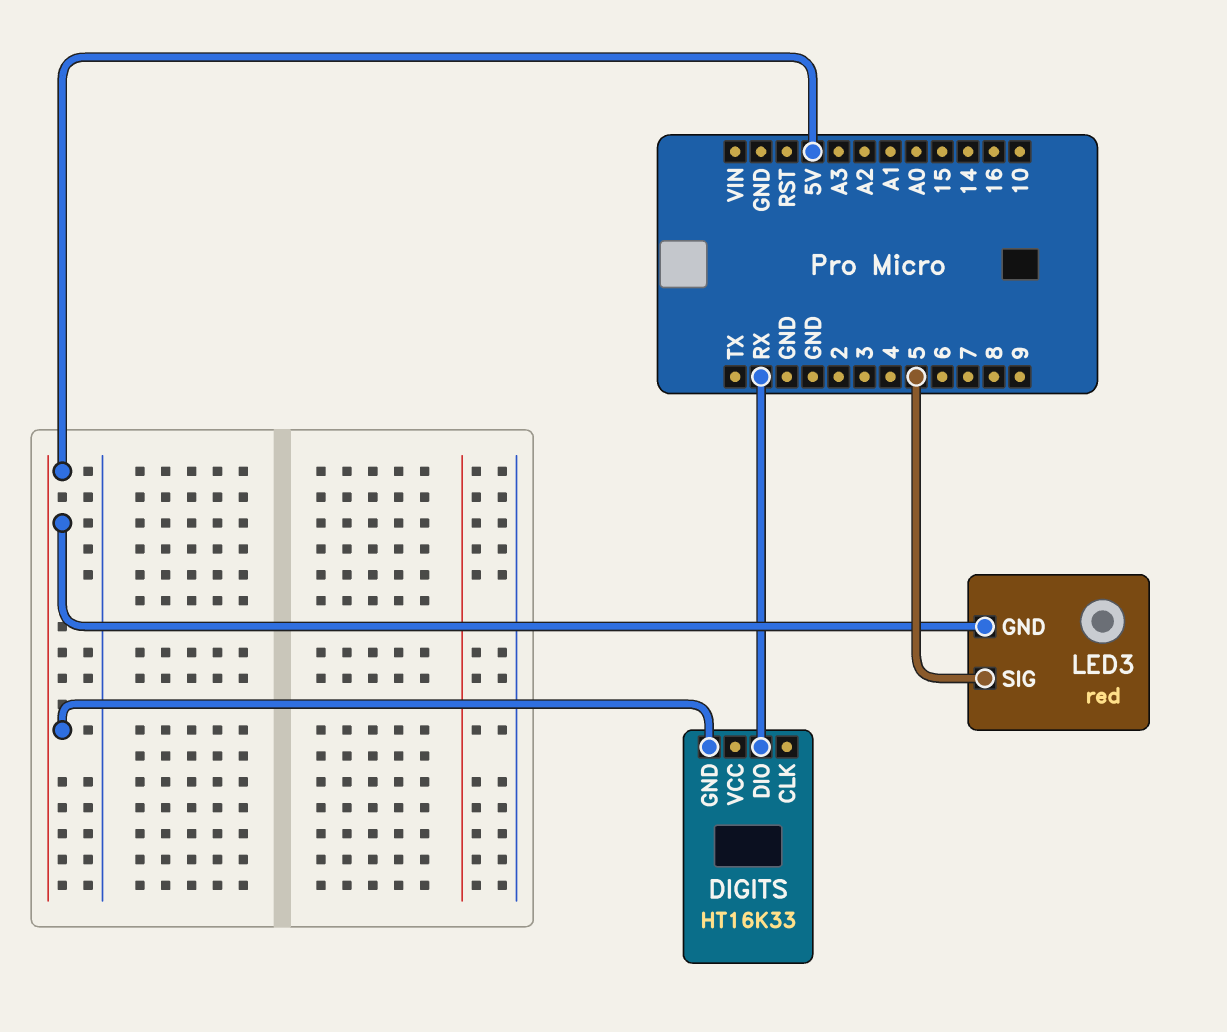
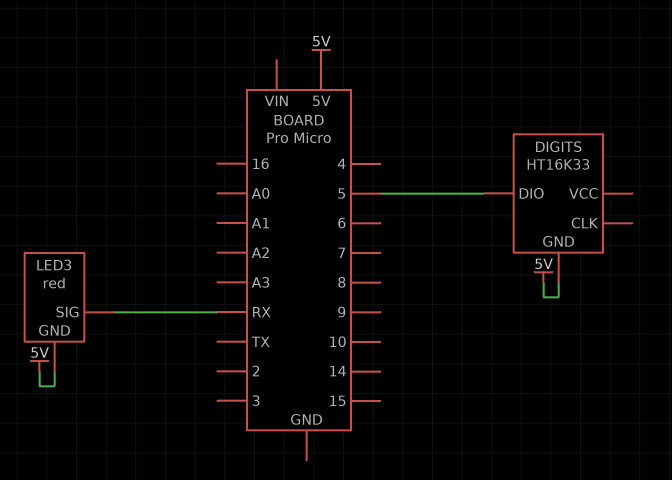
DIGITS pin DIO: RX -> 5
LED3 pin SIG: 5 -> RX

